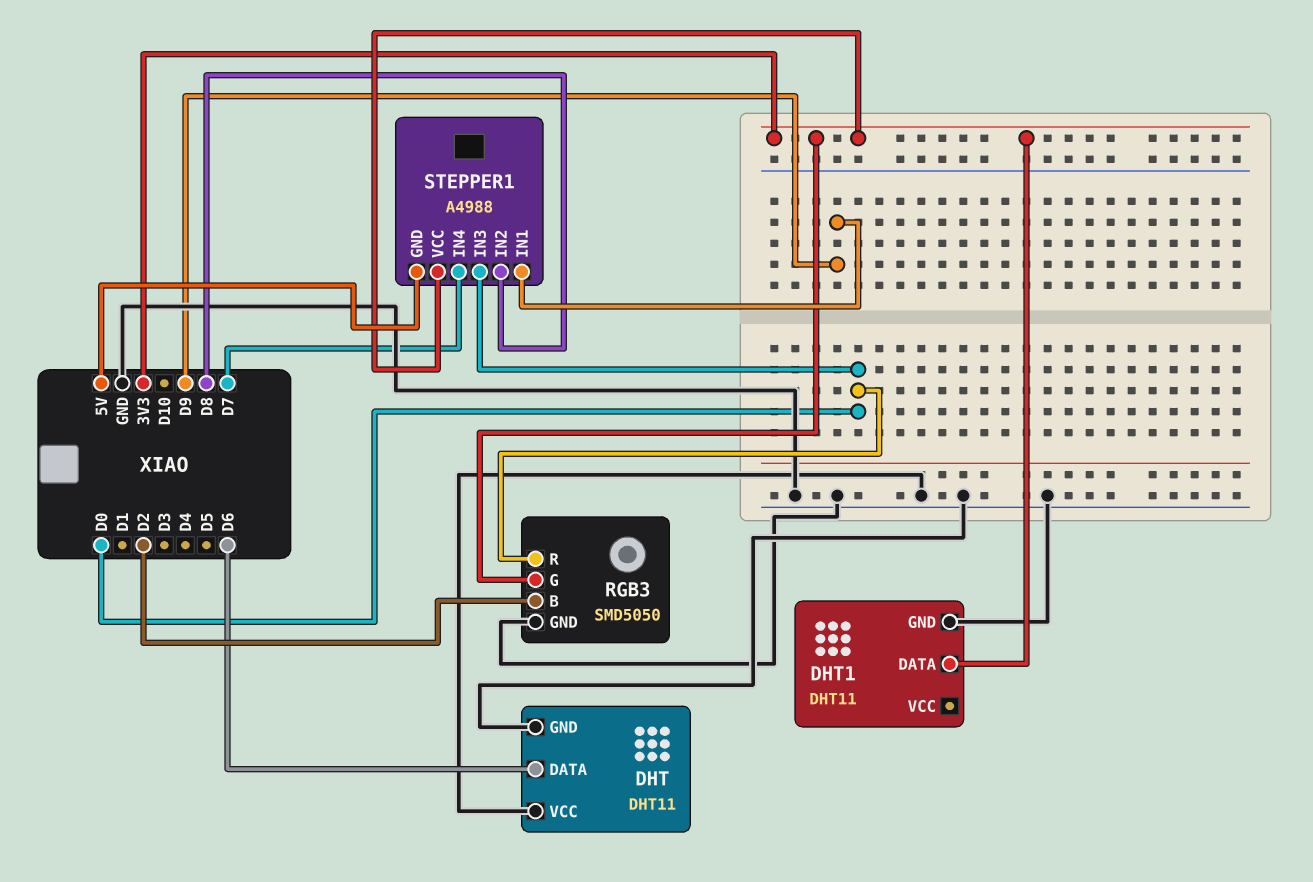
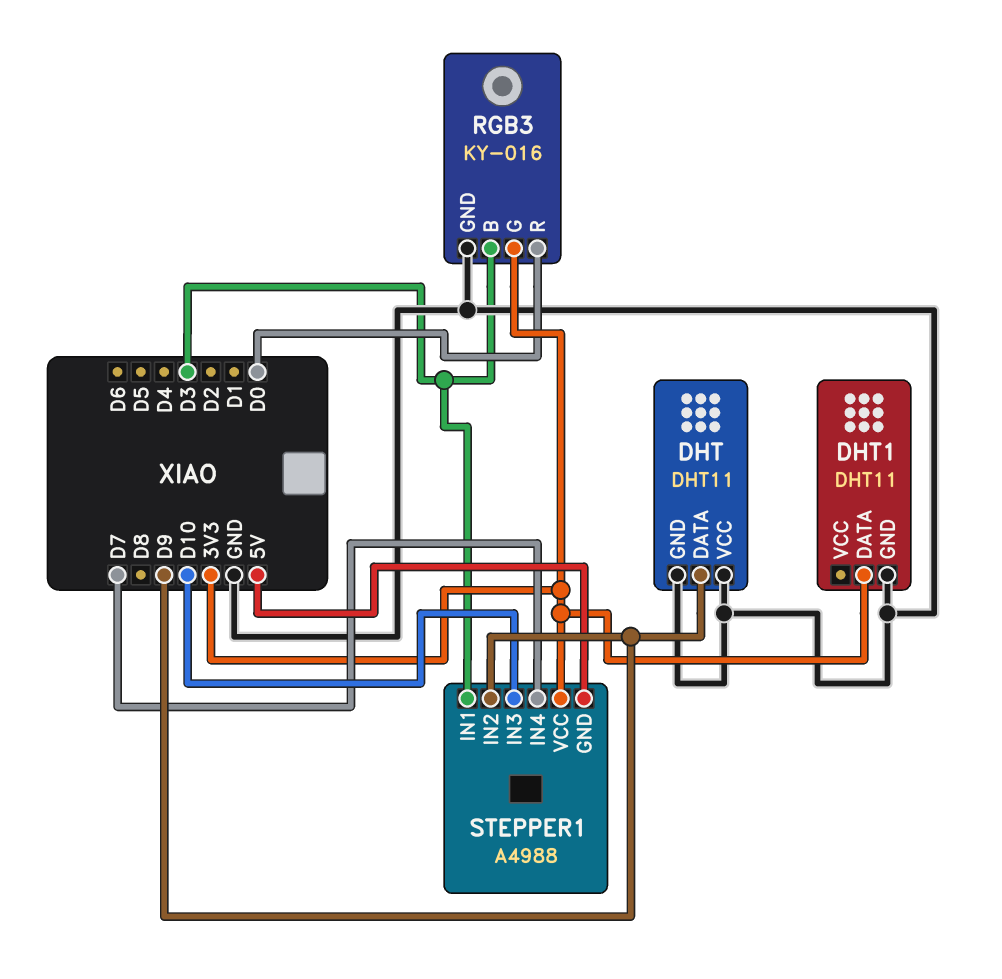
DHT pin DATA: D6 -> D9
RGB3: SMD5050 -> KY-016
RGB3 pin B: D2 -> D3
STEPPER1 pin IN1: D9 -> D3
STEPPER1 pin IN2: D8 -> D9
STEPPER1 pin IN3: D0 -> D10

